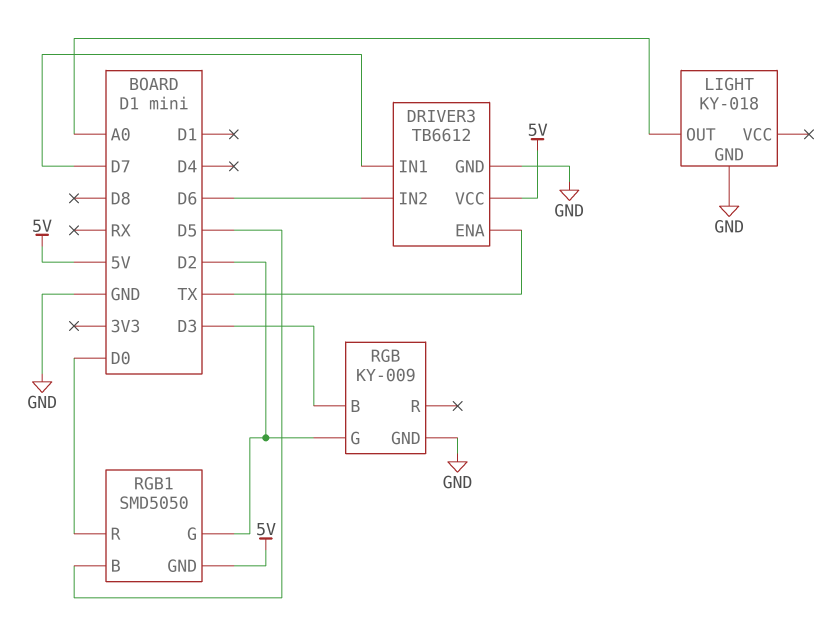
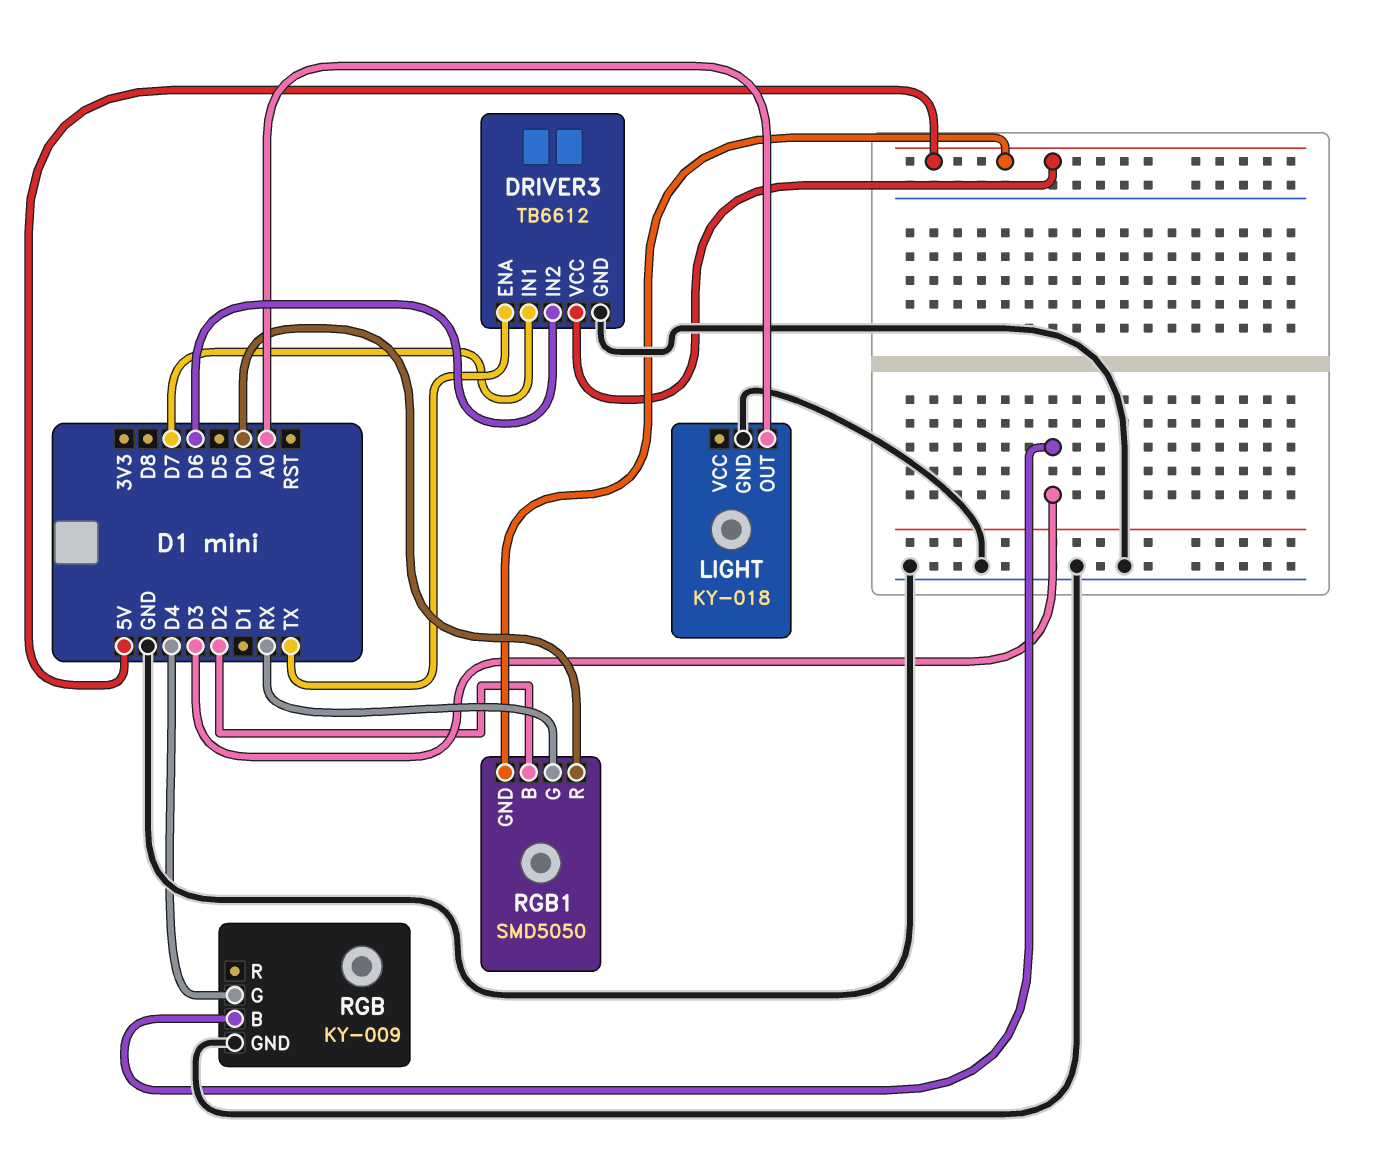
RGB pin G: D2 -> D4
RGB1 pin B: D5 -> D2
RGB1 pin G: D2 -> RX

